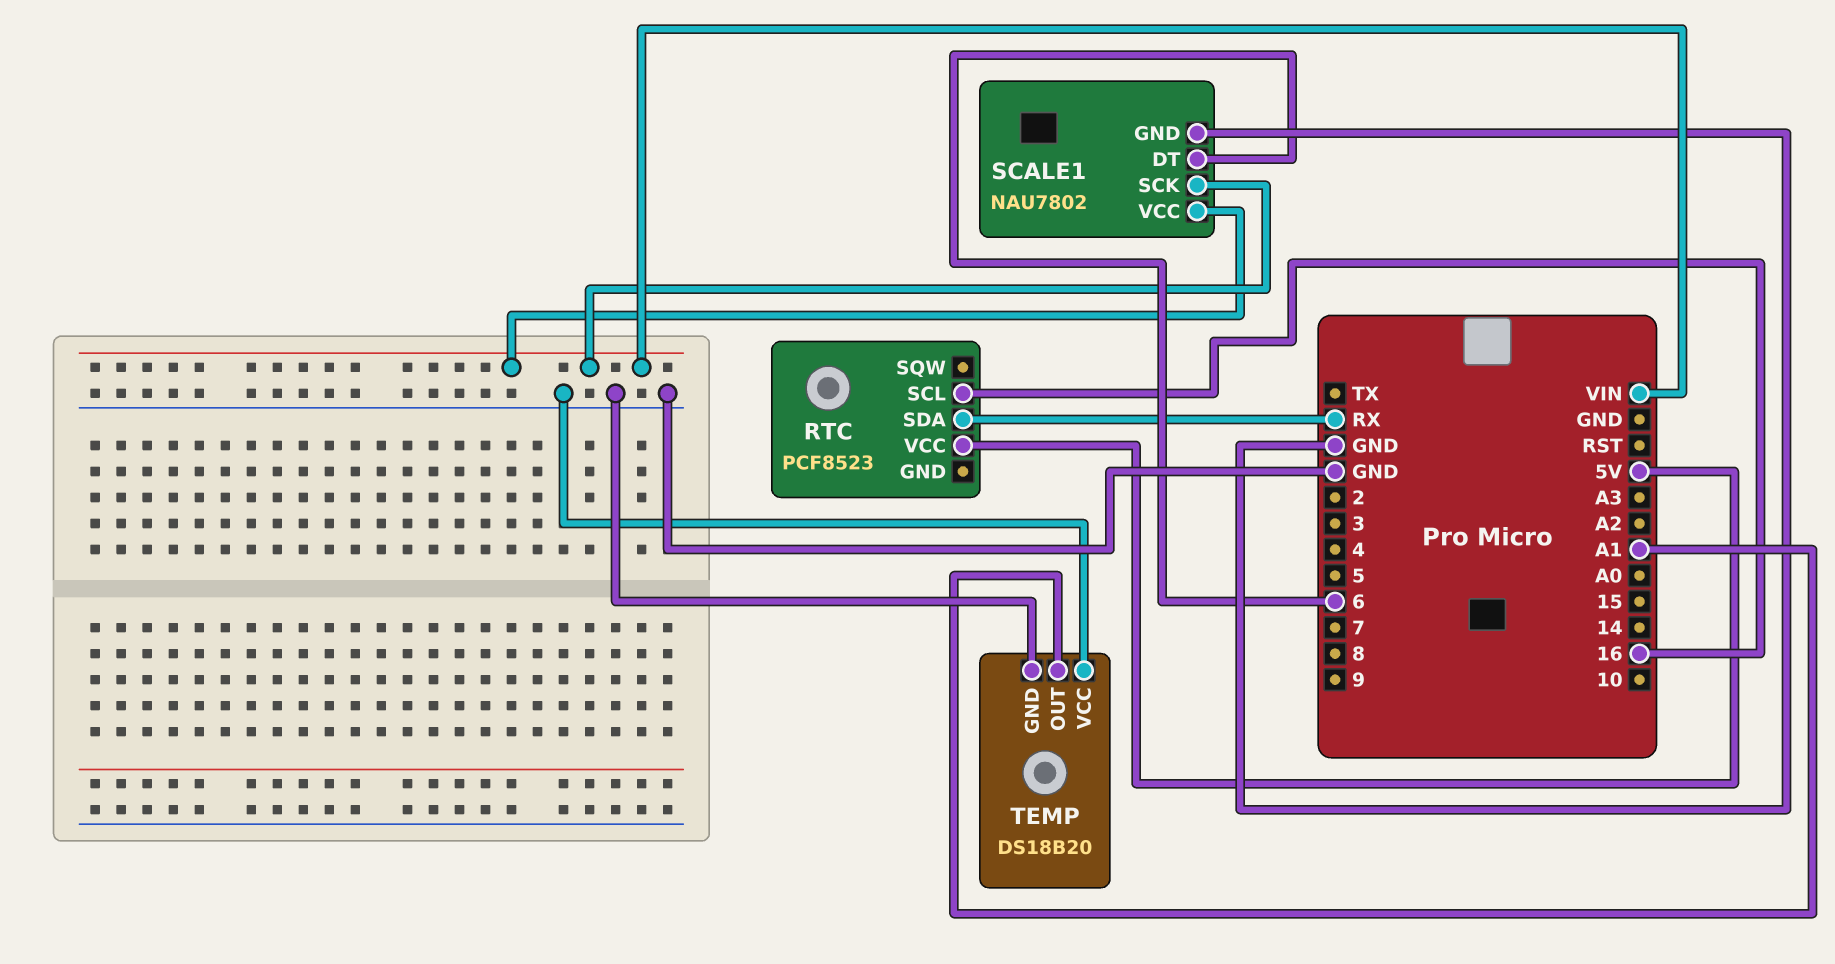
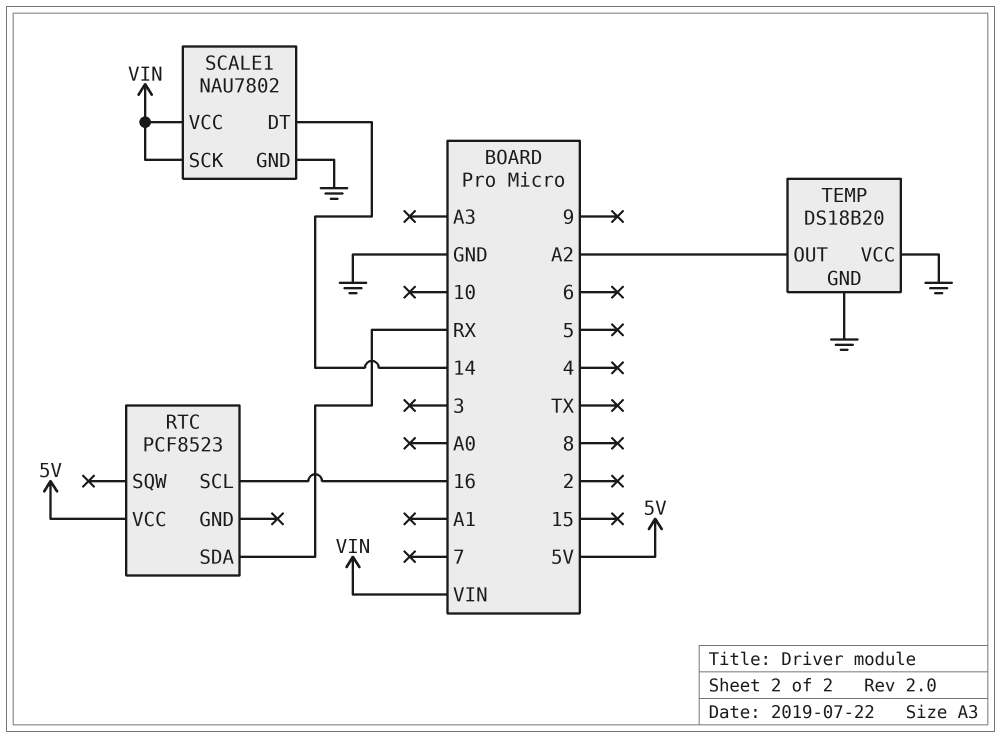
SCALE1 pin DT: 6 -> 14
TEMP pin OUT: A1 -> A2

